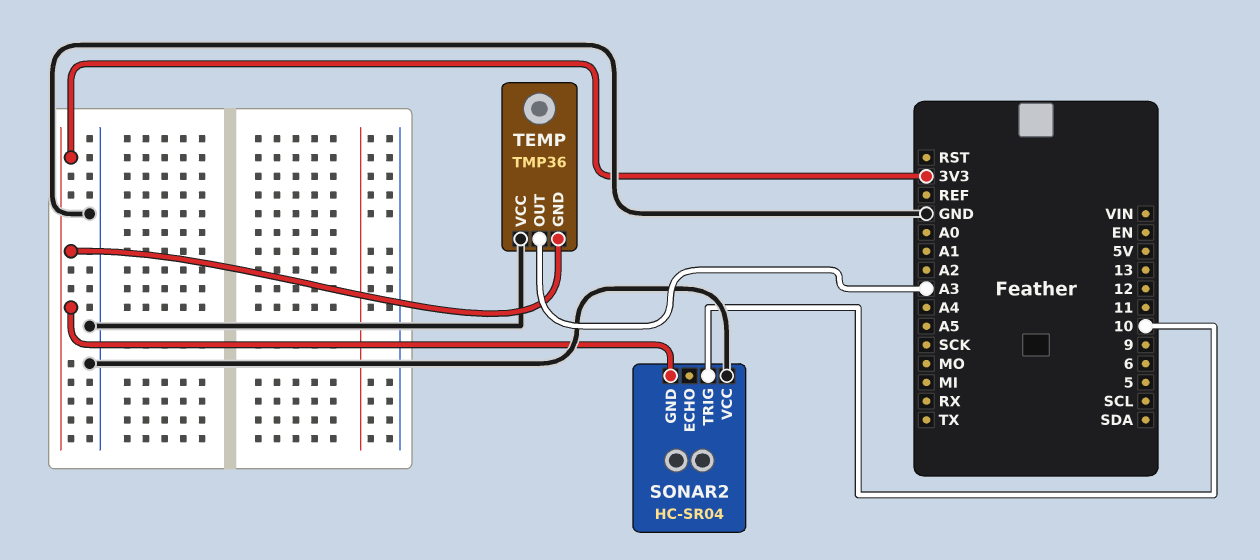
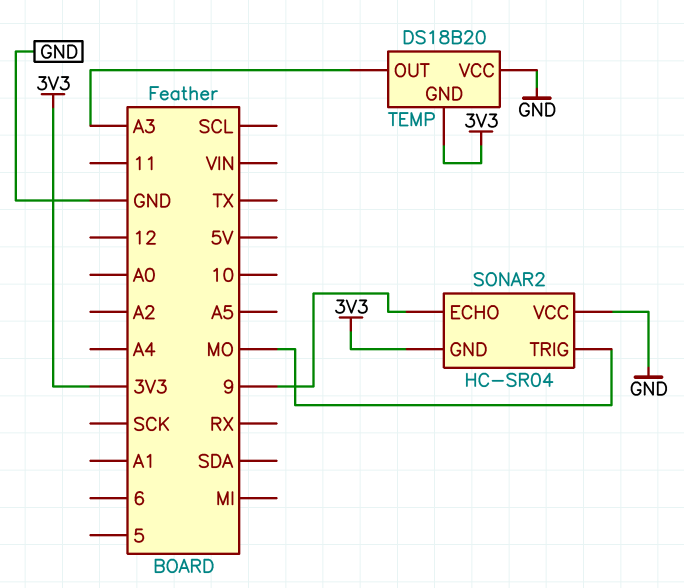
SONAR2 pin ECHO: none -> 9
SONAR2 pin TRIG: 10 -> MO
TEMP: TMP36 -> DS18B20

